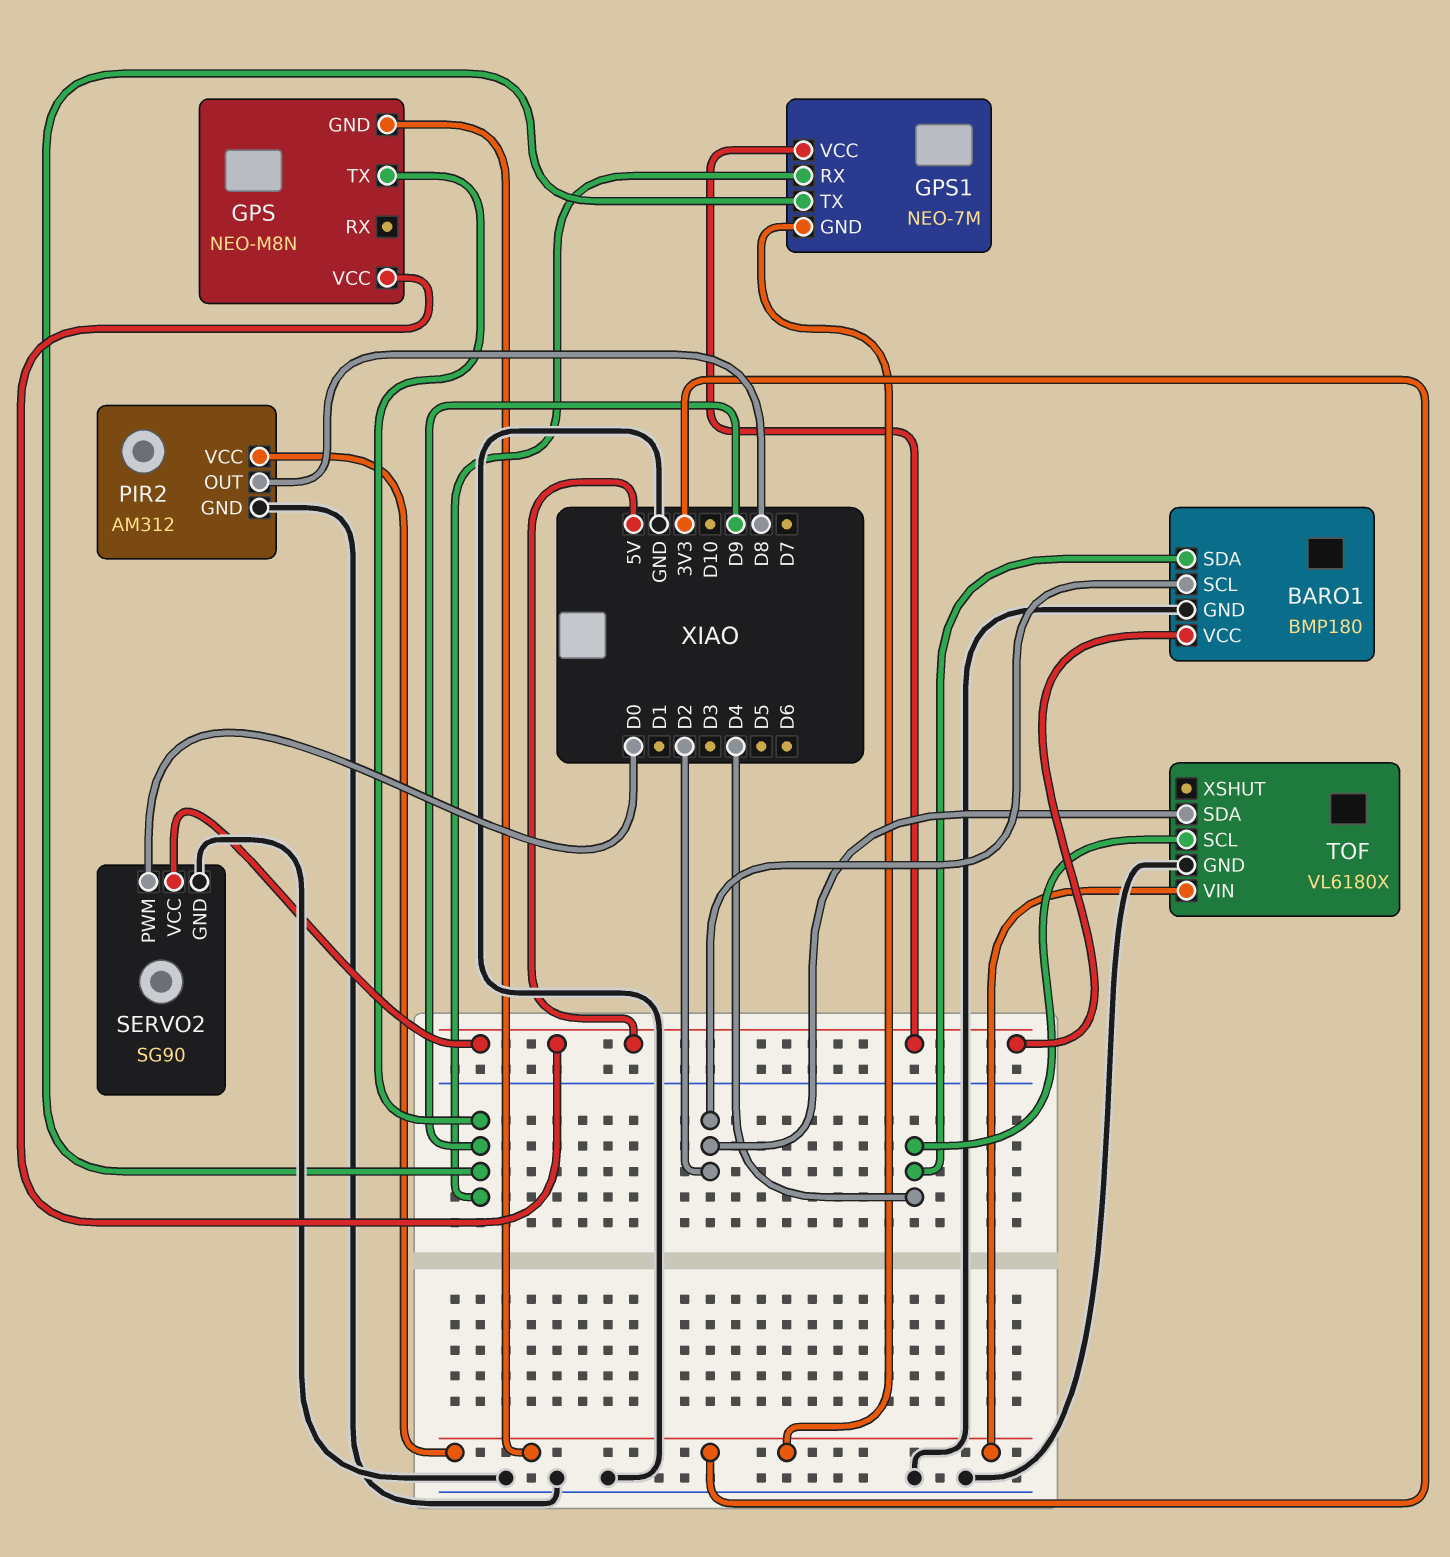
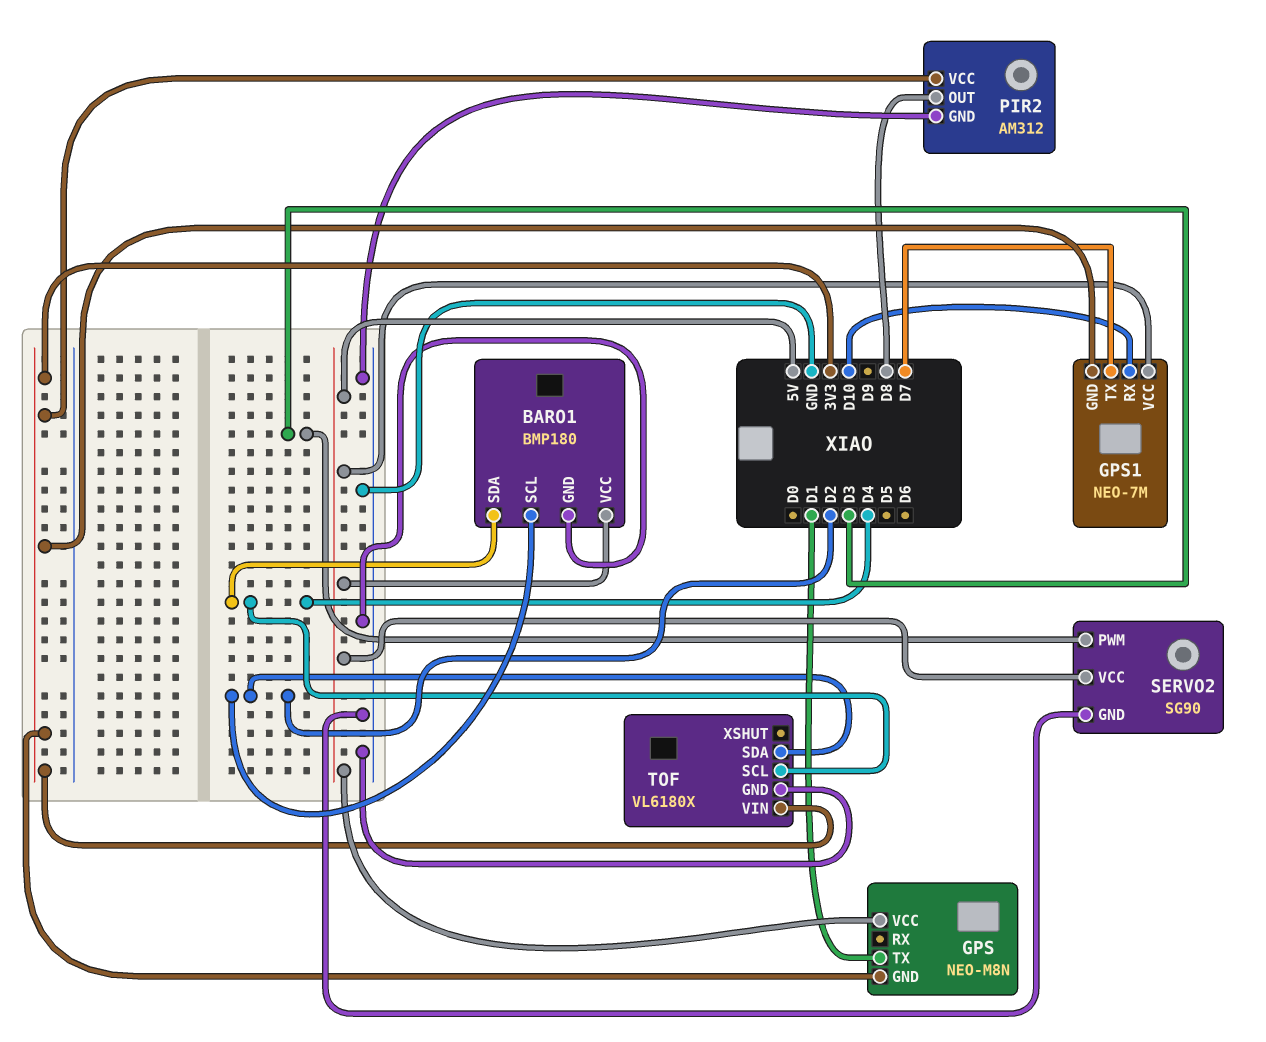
GPS pin TX: D9 -> D1
GPS1 pin RX: D9 -> D10
GPS1 pin TX: D9 -> D7
SERVO2 pin PWM: D0 -> D3

